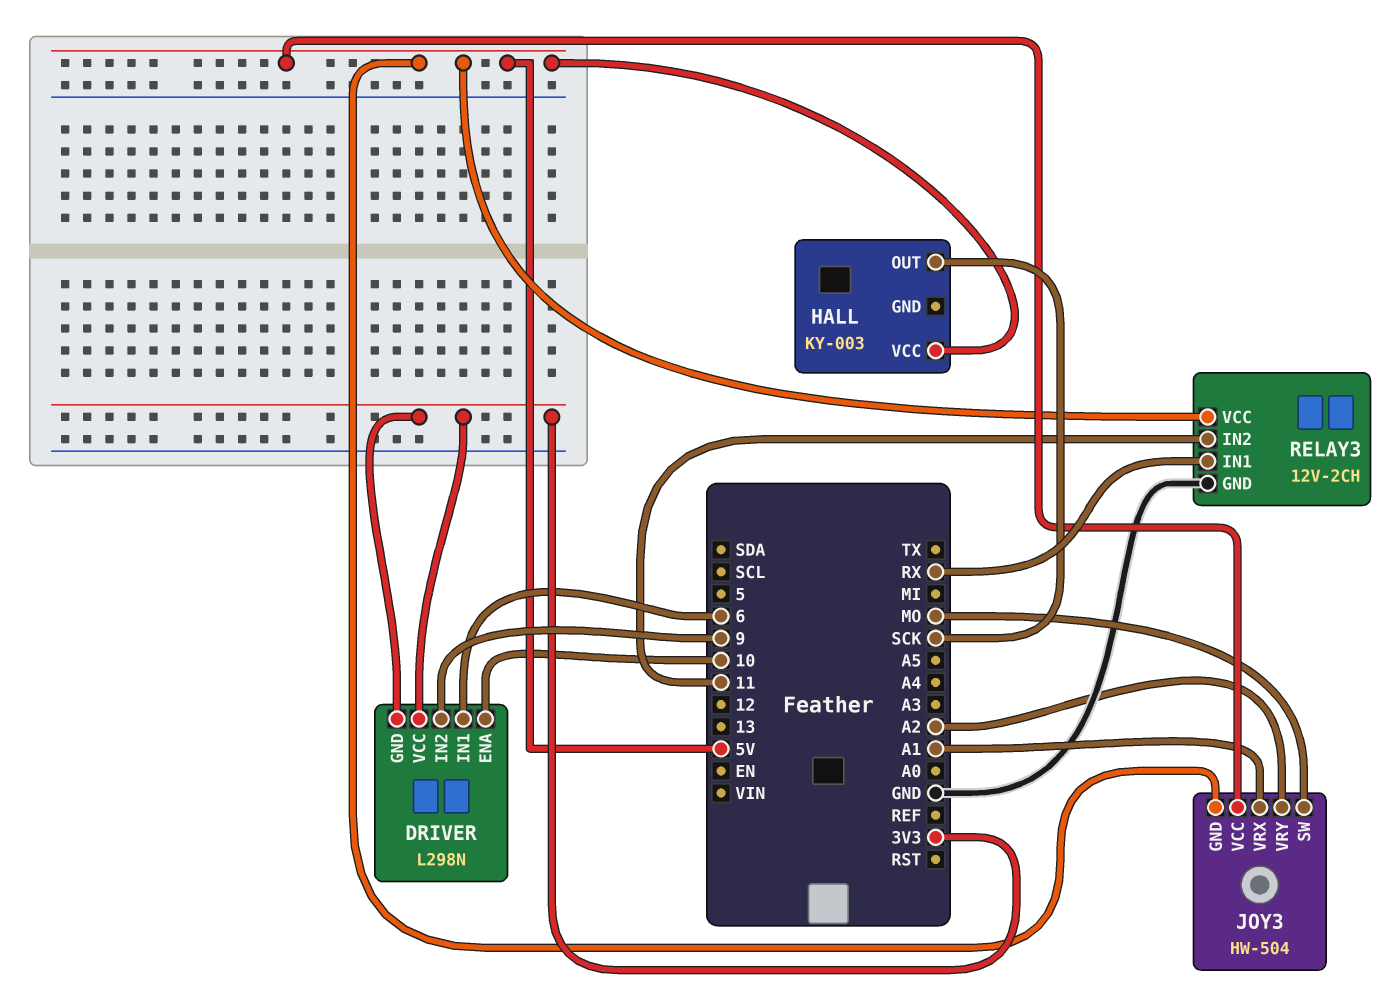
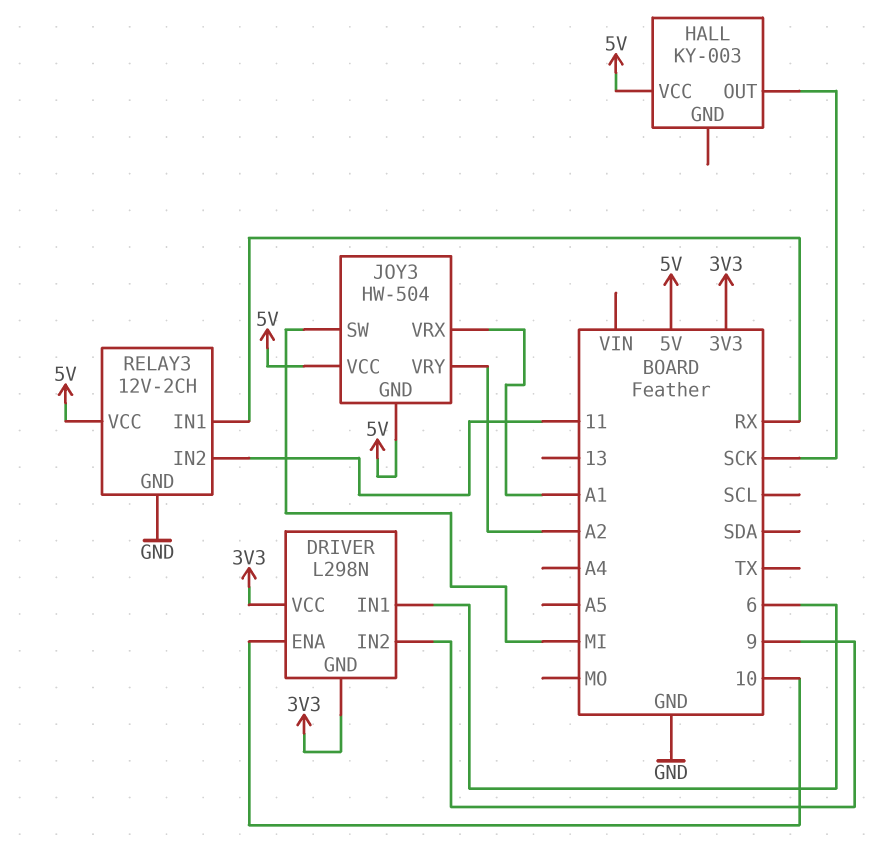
JOY3 pin SW: MO -> MI

